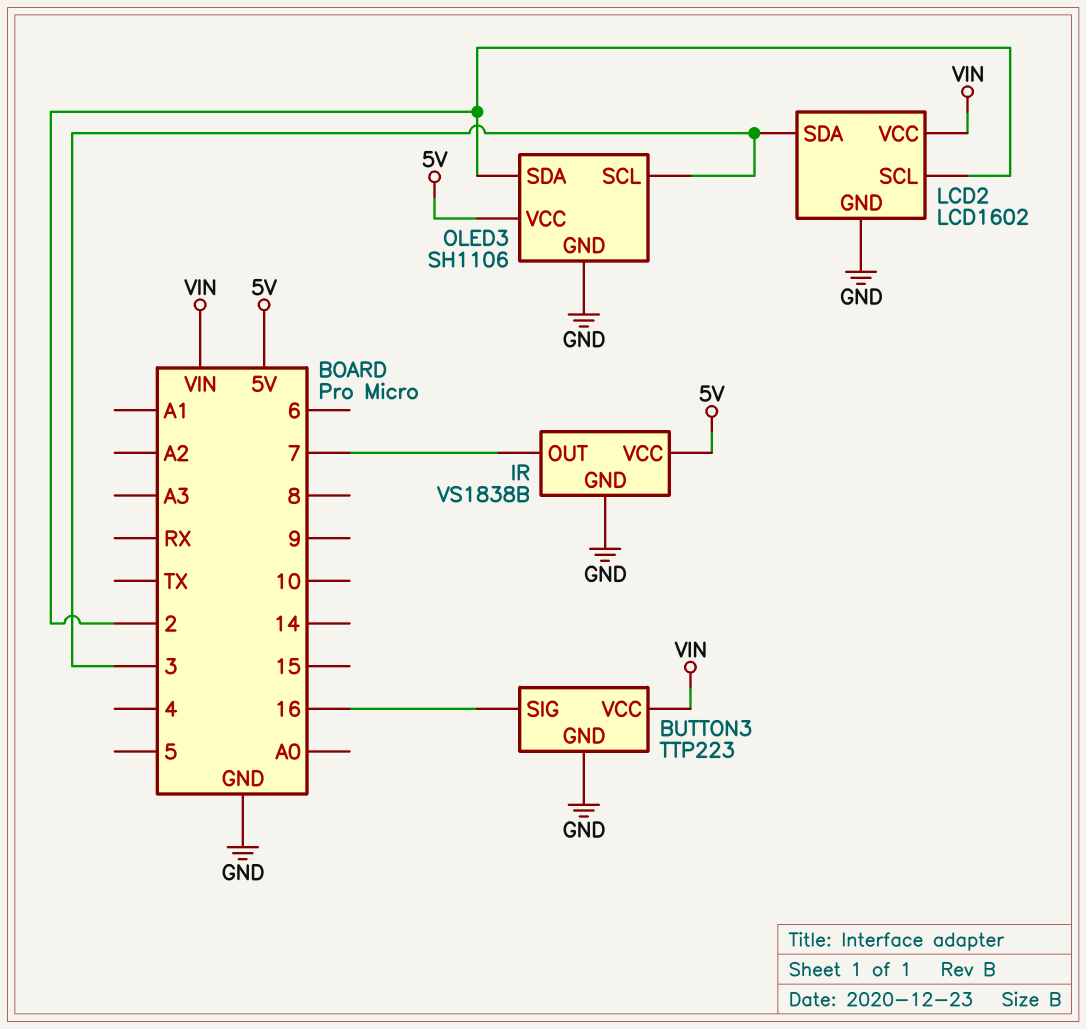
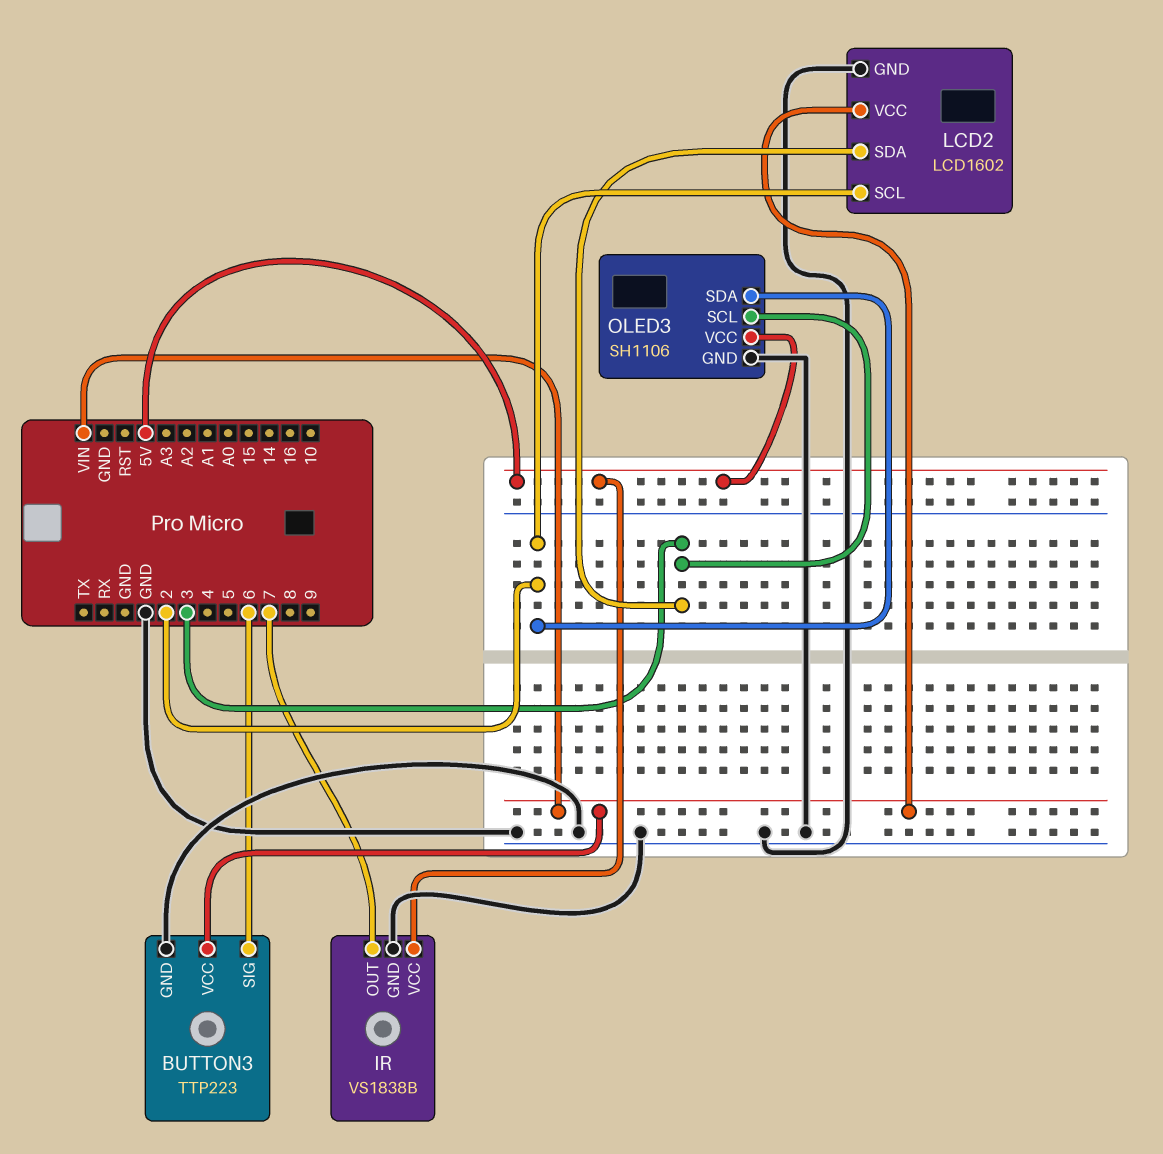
BUTTON3 pin SIG: 16 -> 6

